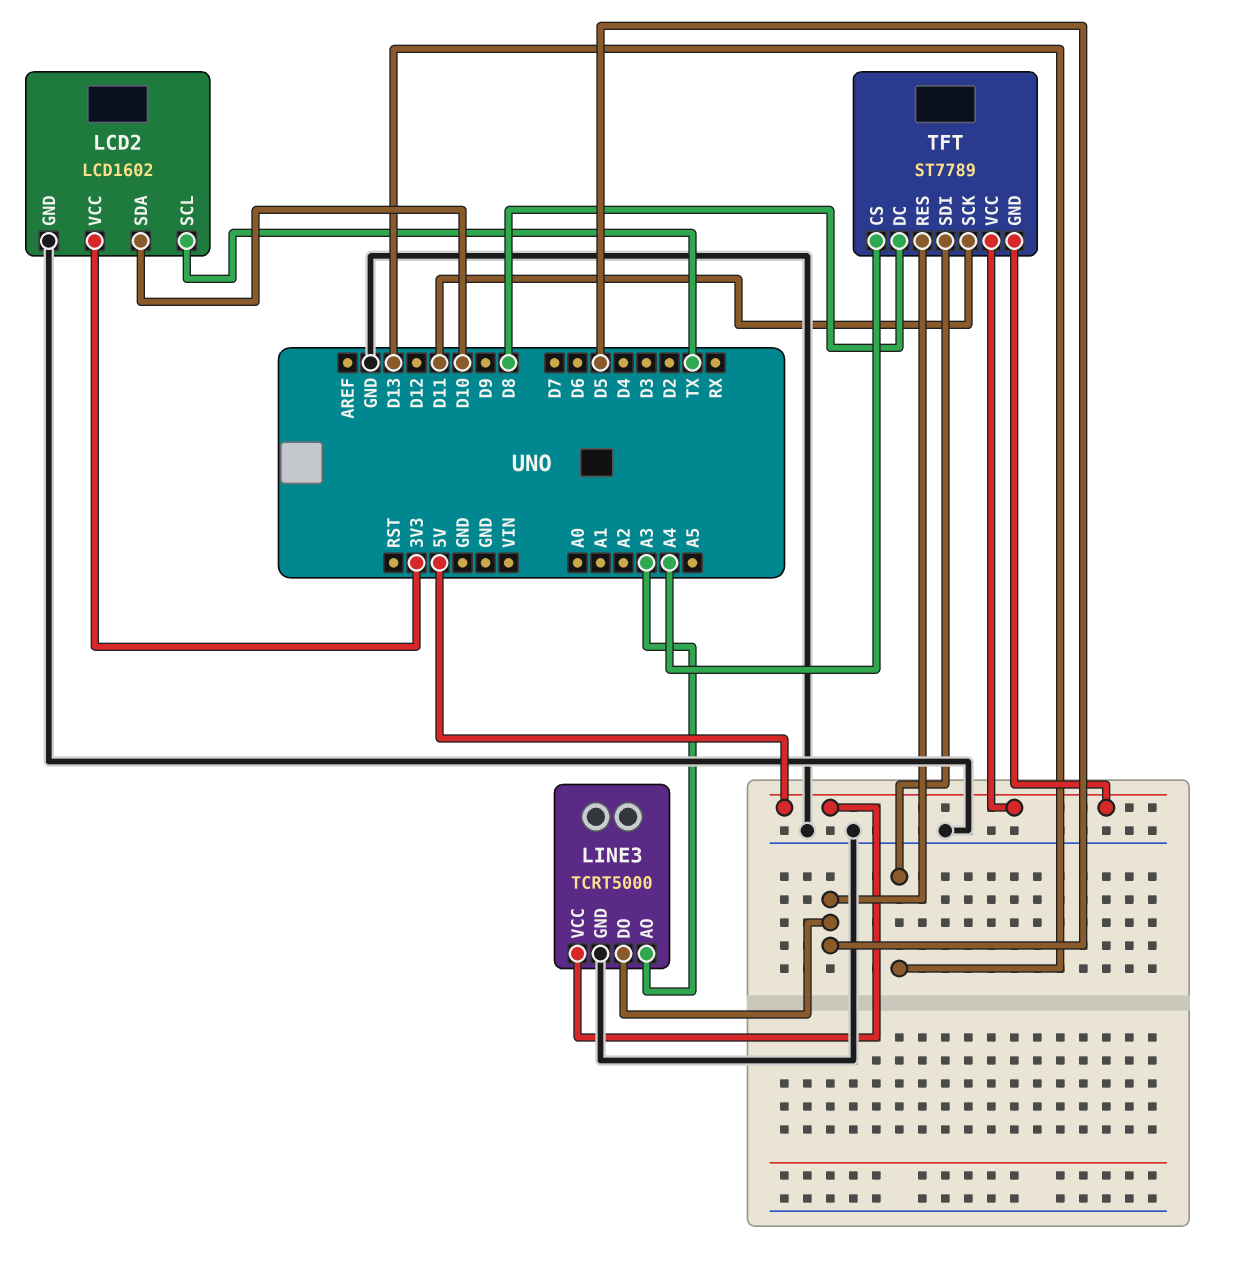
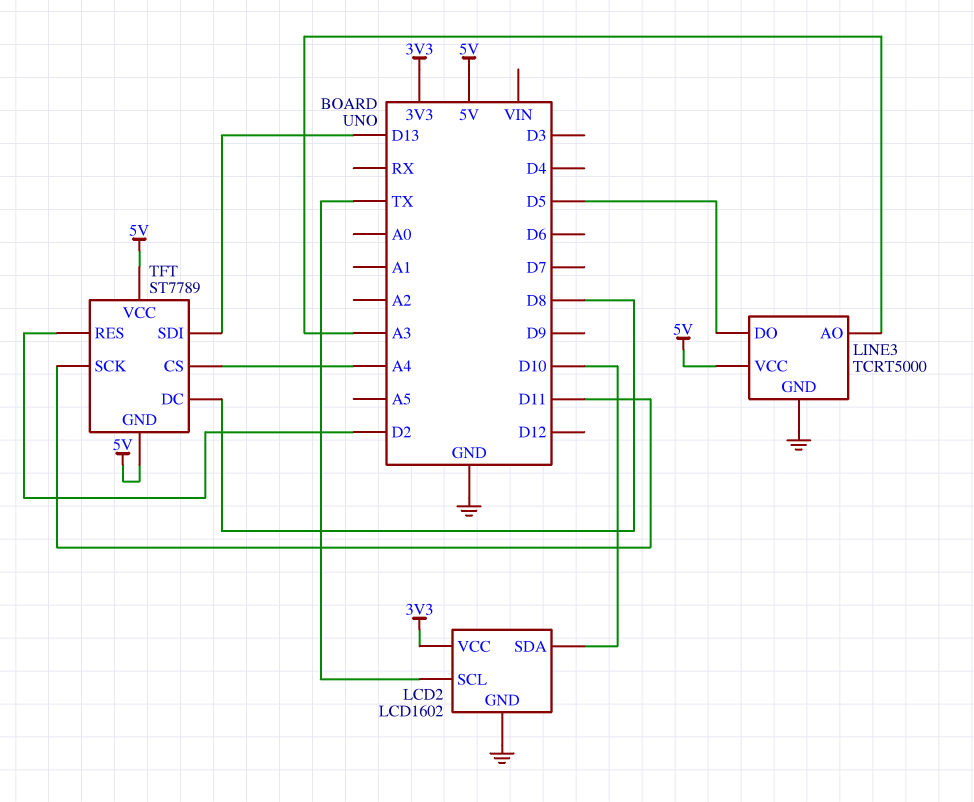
TFT pin RES: D5 -> D2

